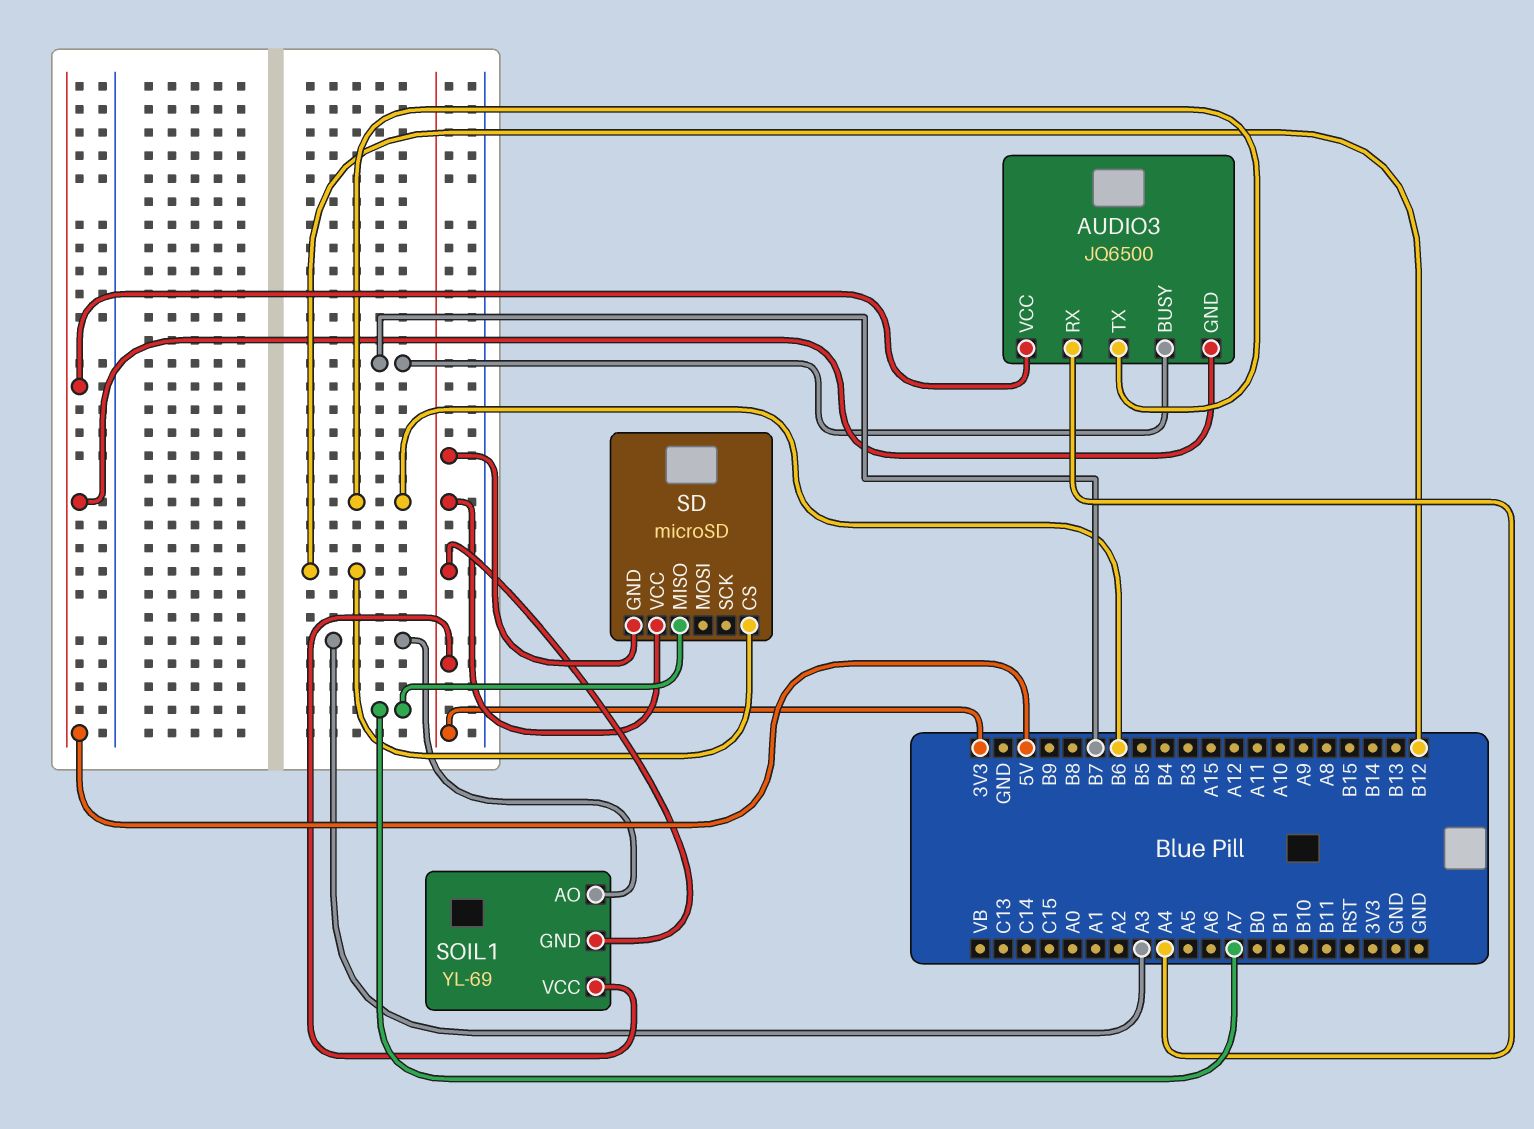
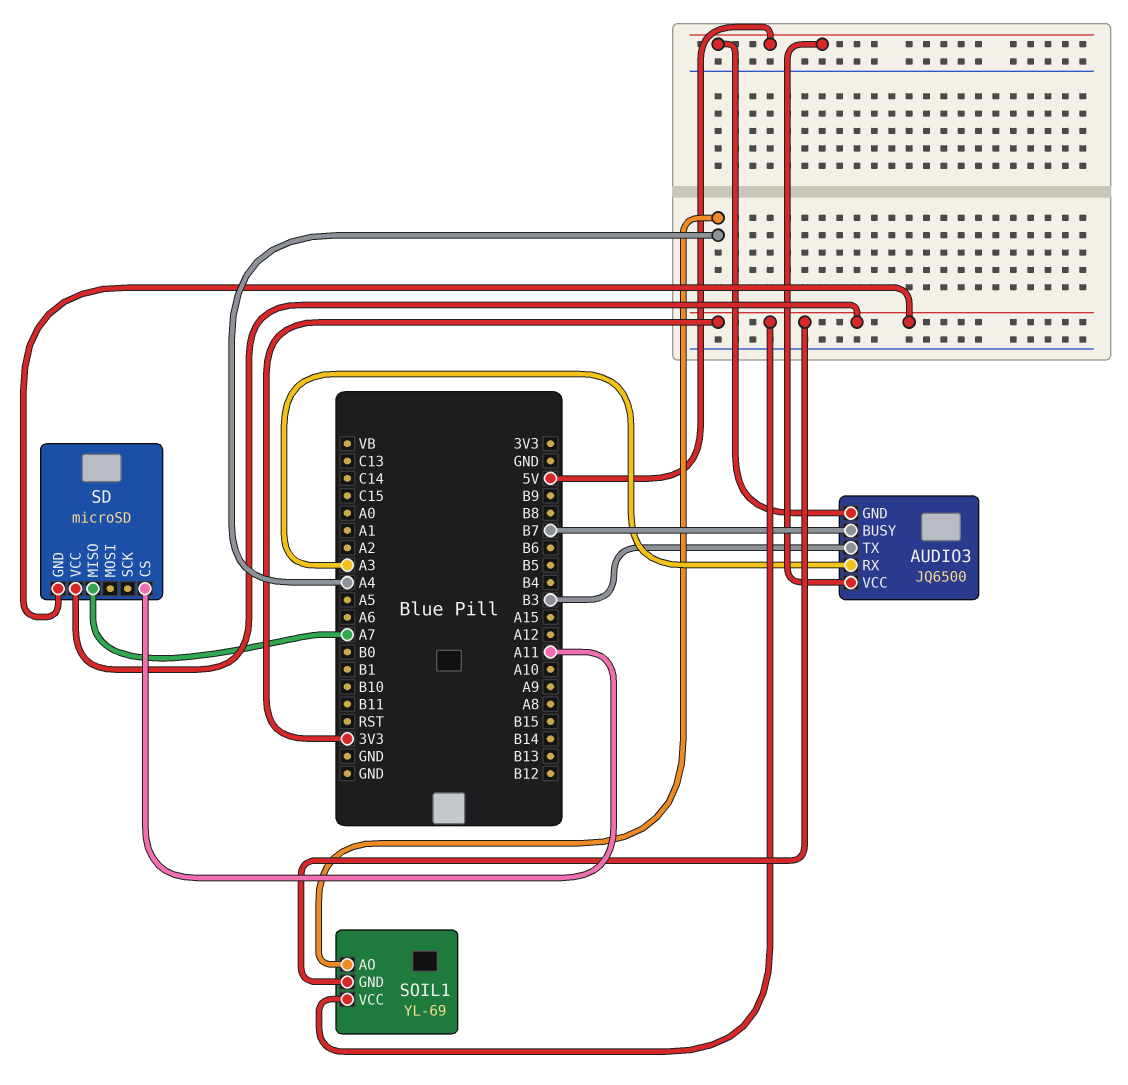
AUDIO3 pin RX: A4 -> A3
AUDIO3 pin TX: B6 -> B3
SD pin CS: B12 -> A11
SOIL1 pin AO: A3 -> A4

